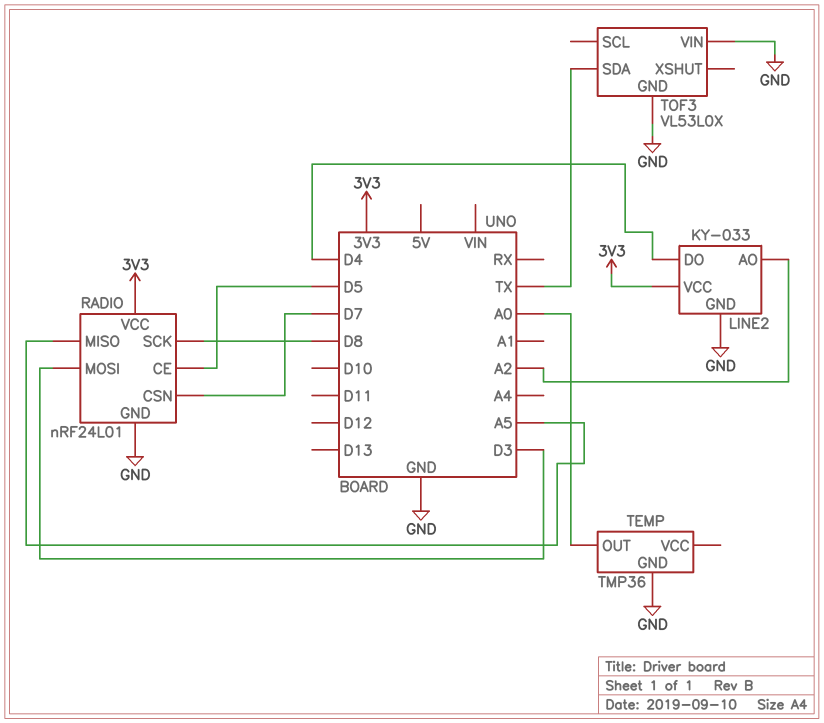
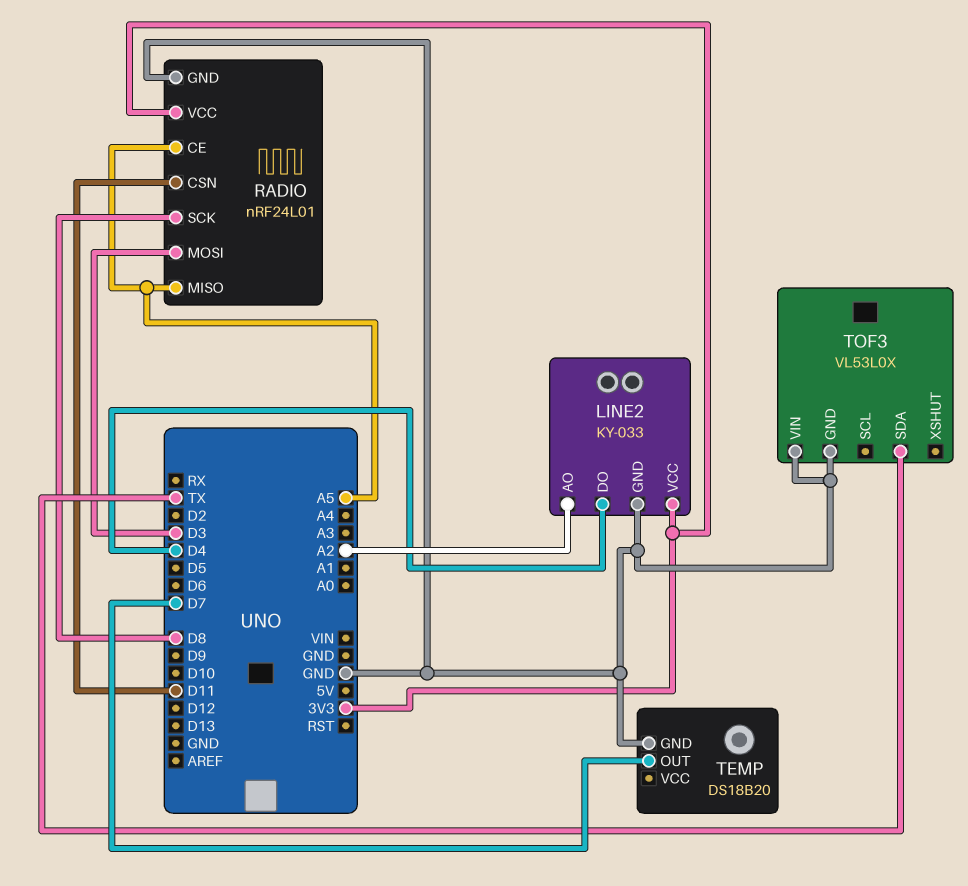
RADIO pin CE: D5 -> A5
RADIO pin CSN: D7 -> D11
TEMP: TMP36 -> DS18B20
TEMP pin OUT: A0 -> D7

